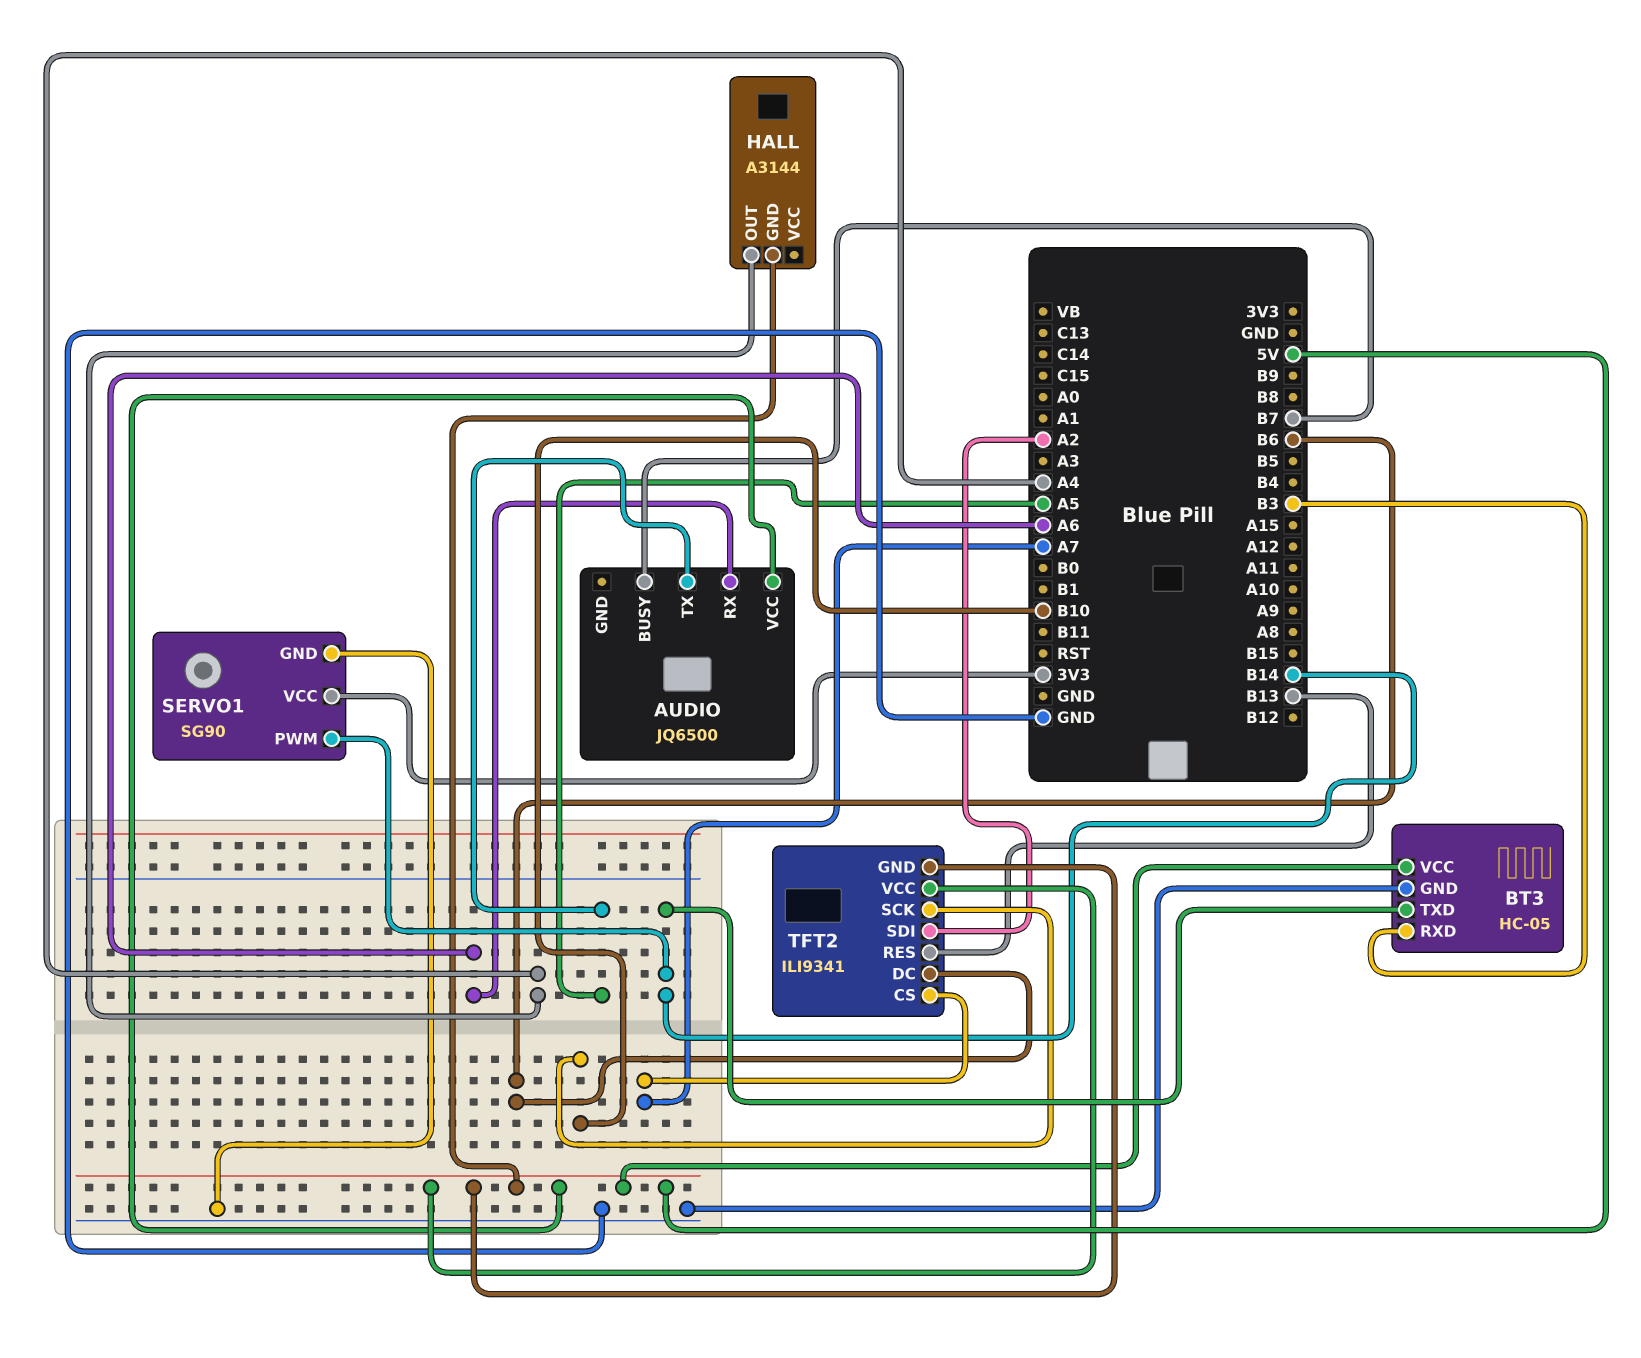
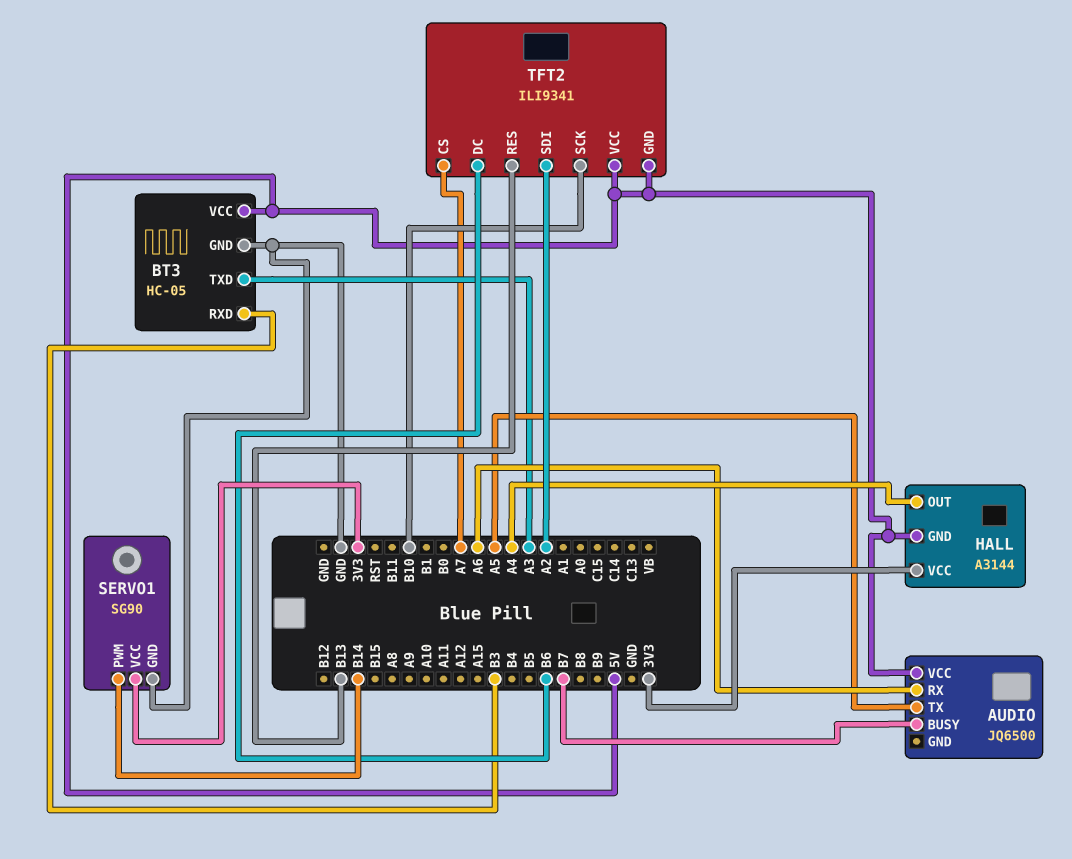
BT3 pin TXD: B14 -> A3
HALL pin VCC: none -> 3V3

